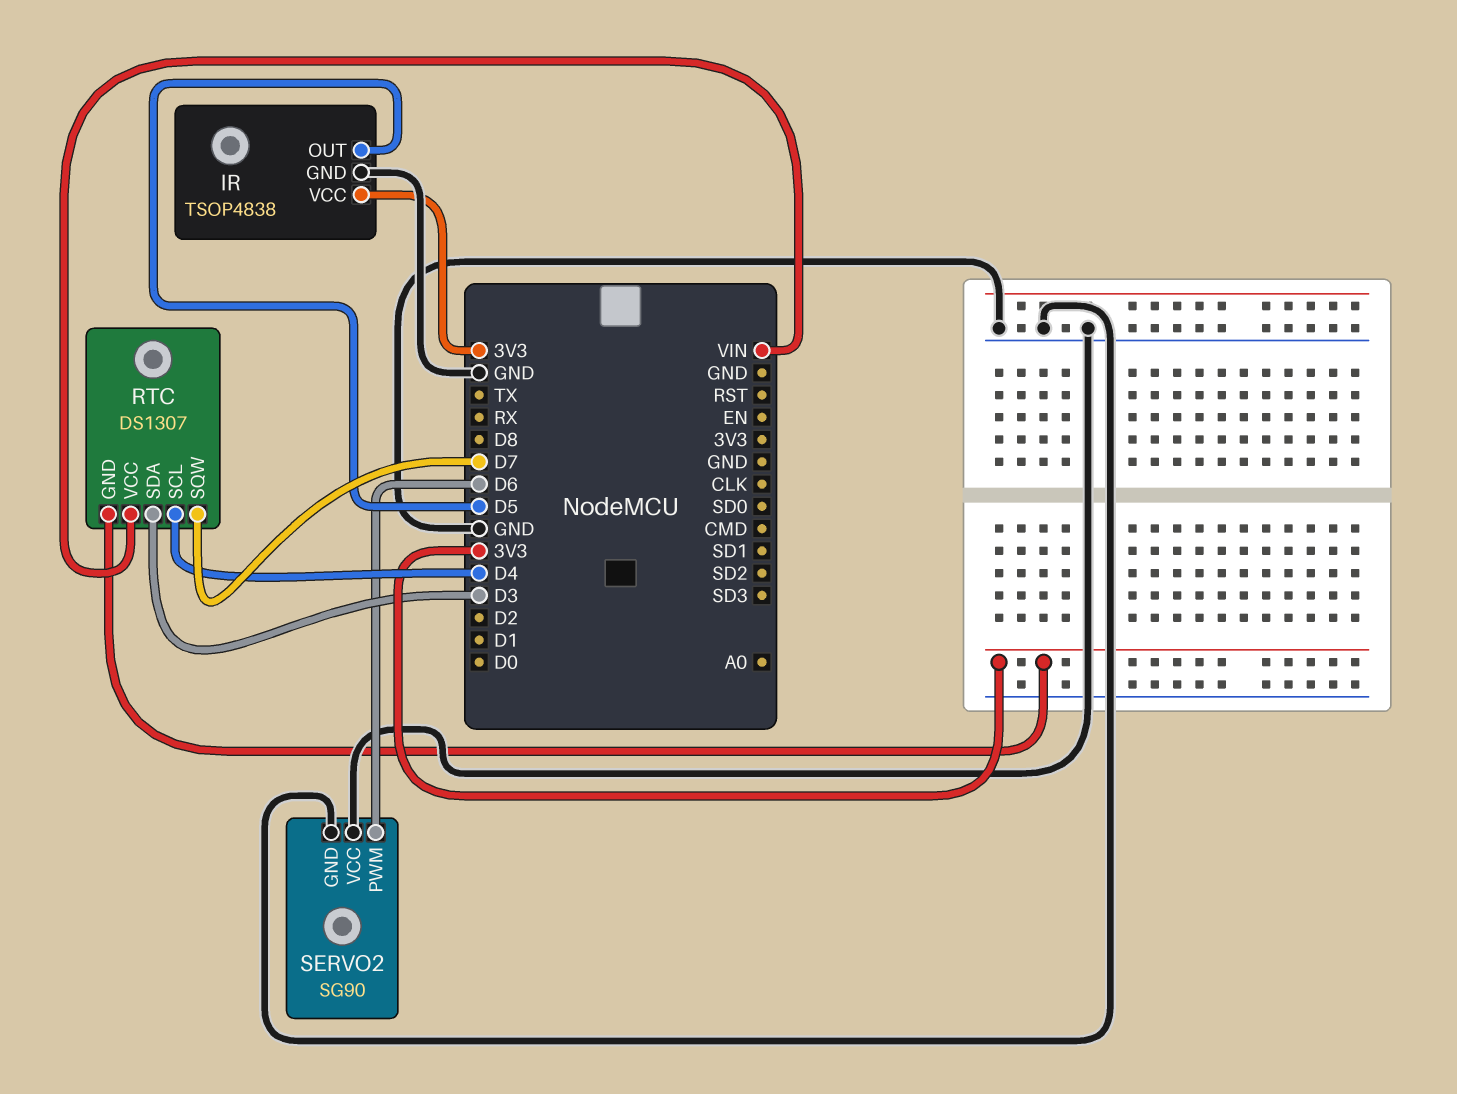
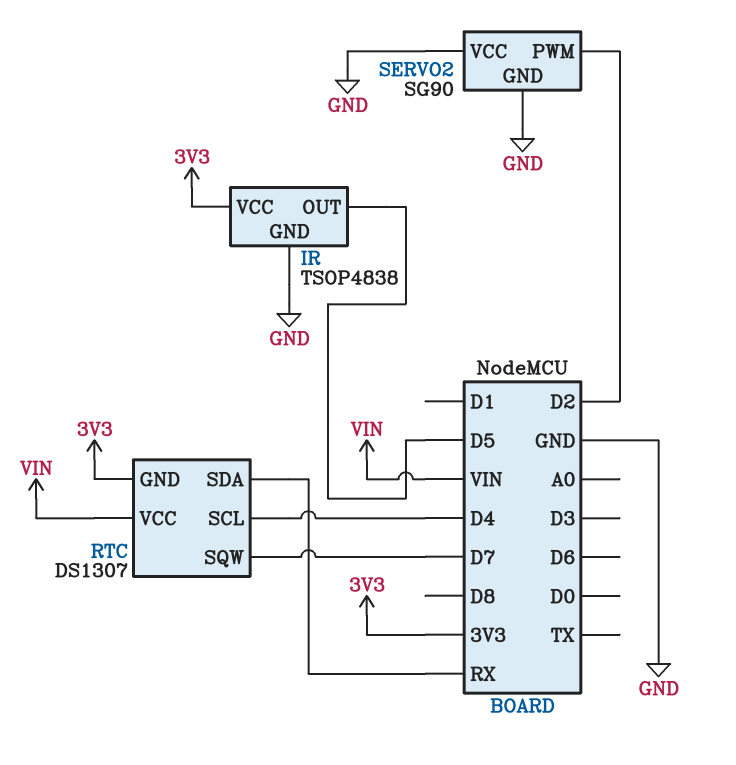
RTC pin SDA: D3 -> RX
SERVO2 pin PWM: D6 -> D2

